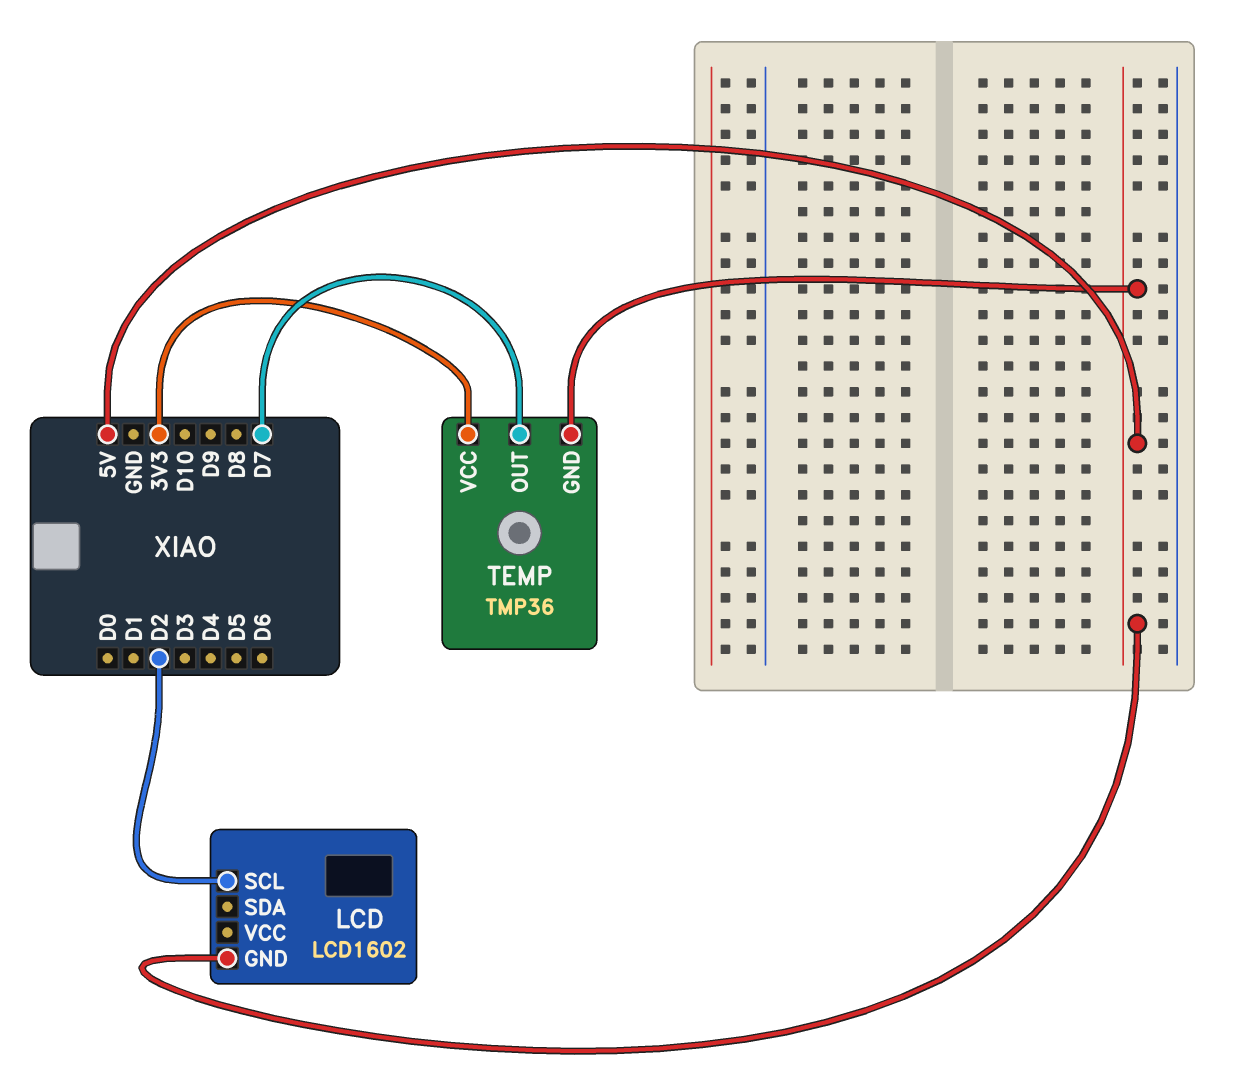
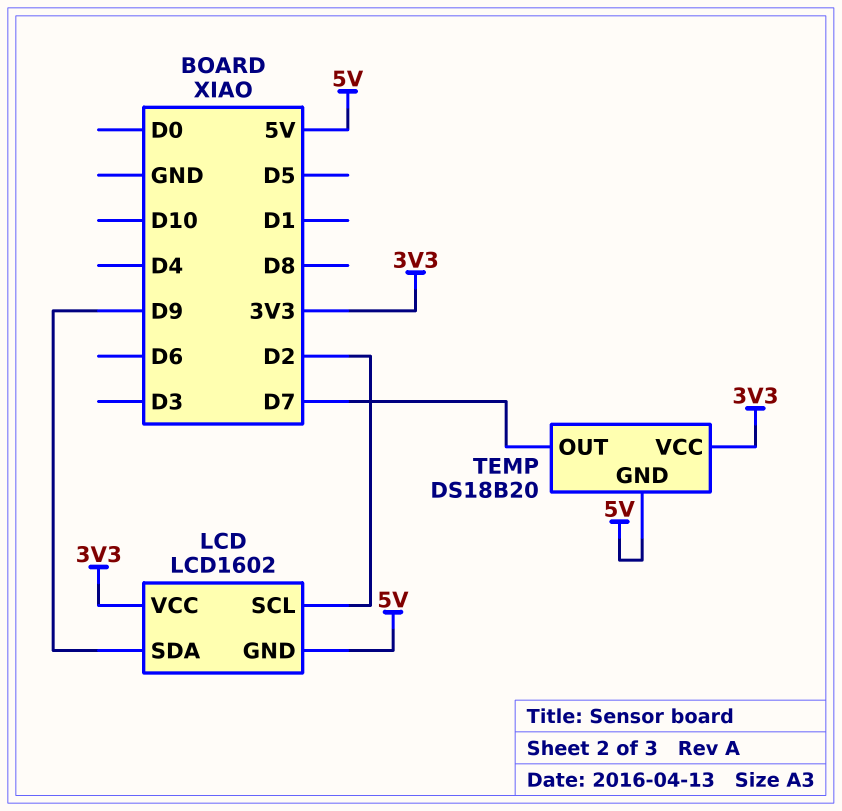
LCD pin SDA: none -> D9
LCD pin VCC: none -> 3V3
TEMP: TMP36 -> DS18B20

